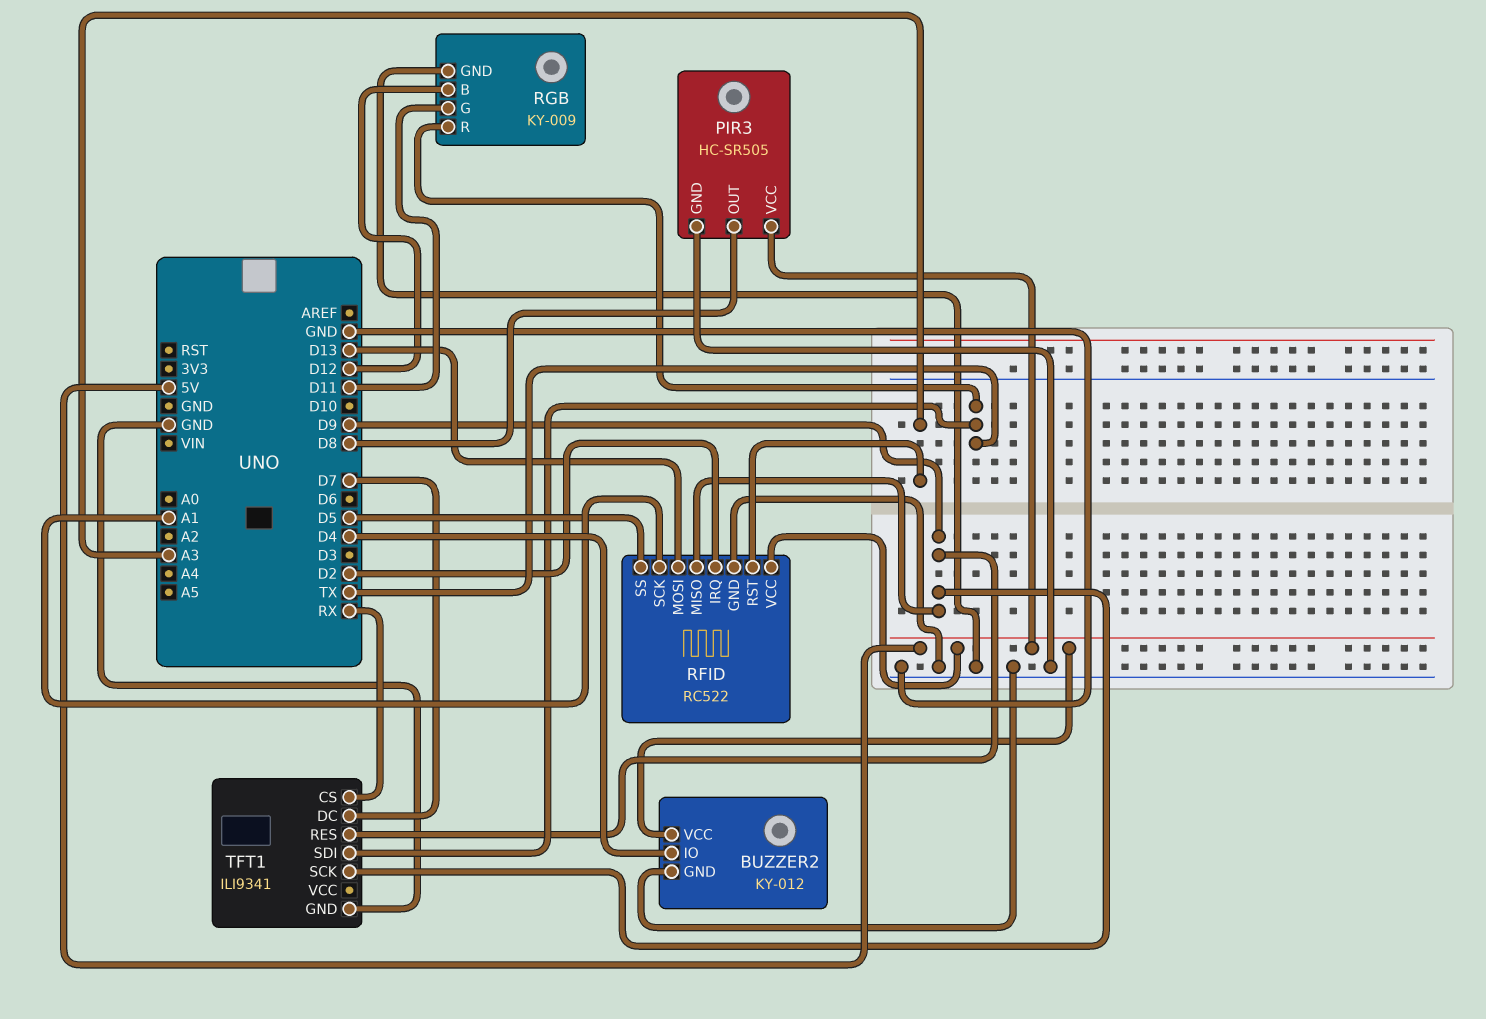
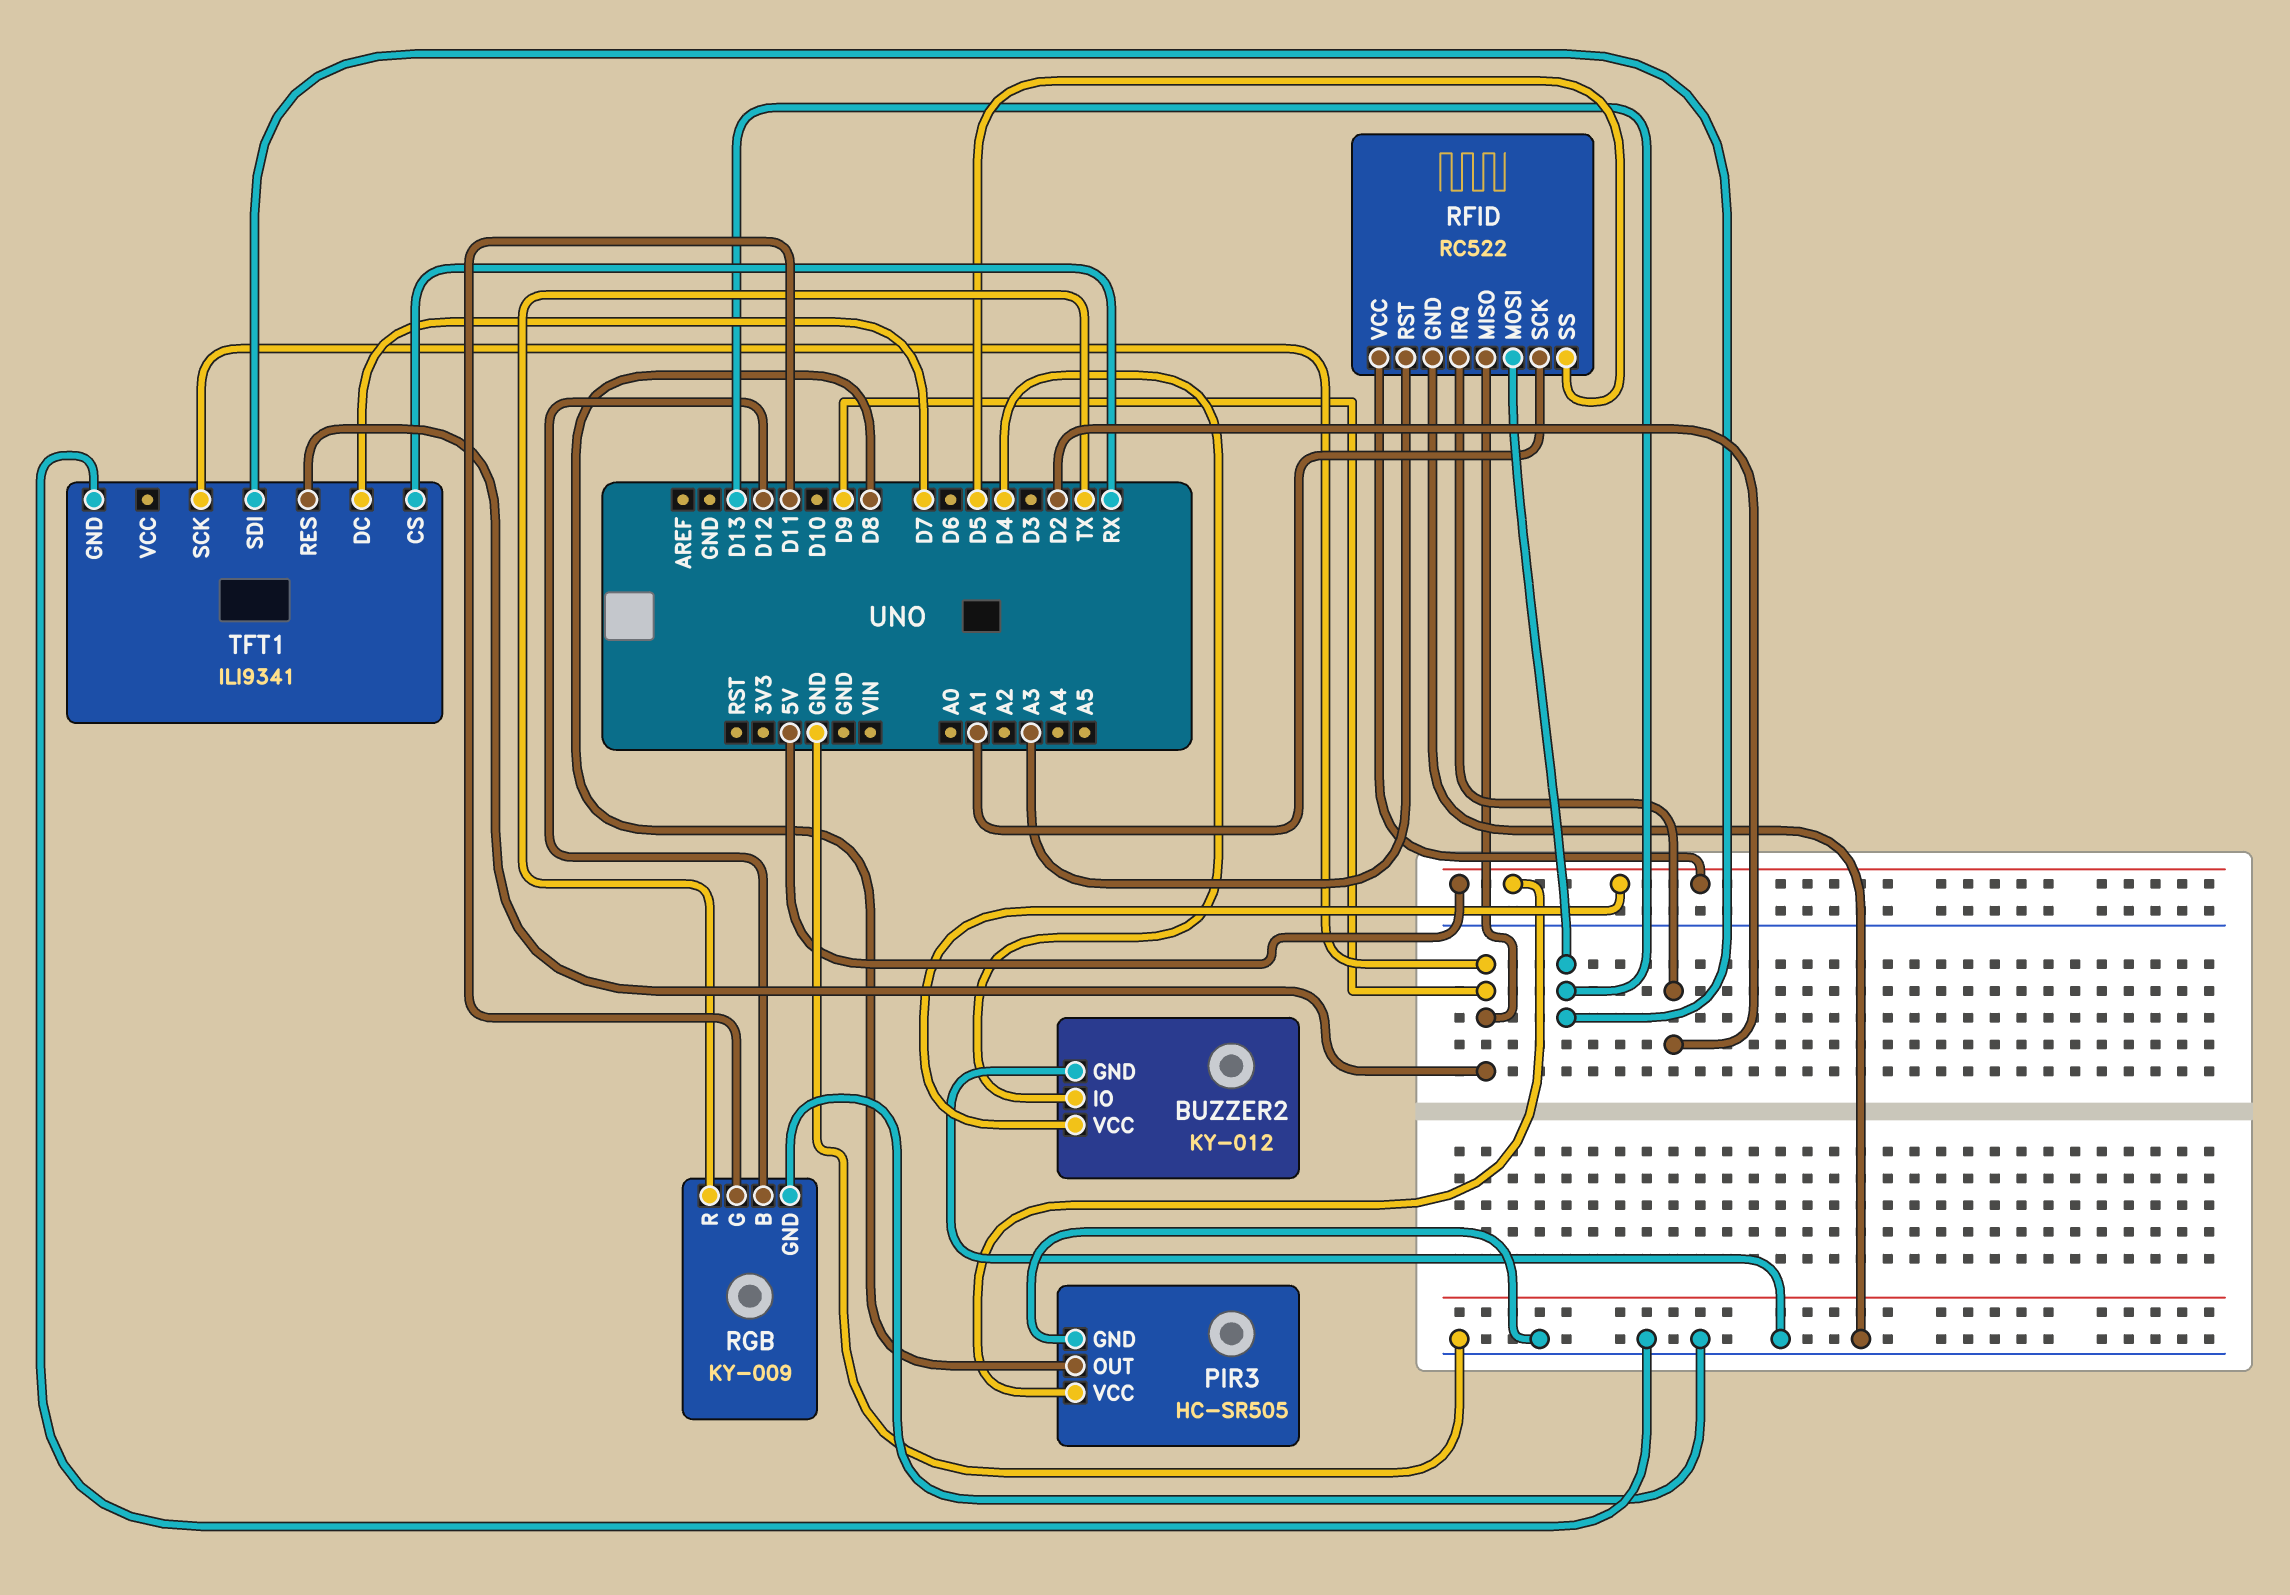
TFT1 pin SDI: TX -> D13

